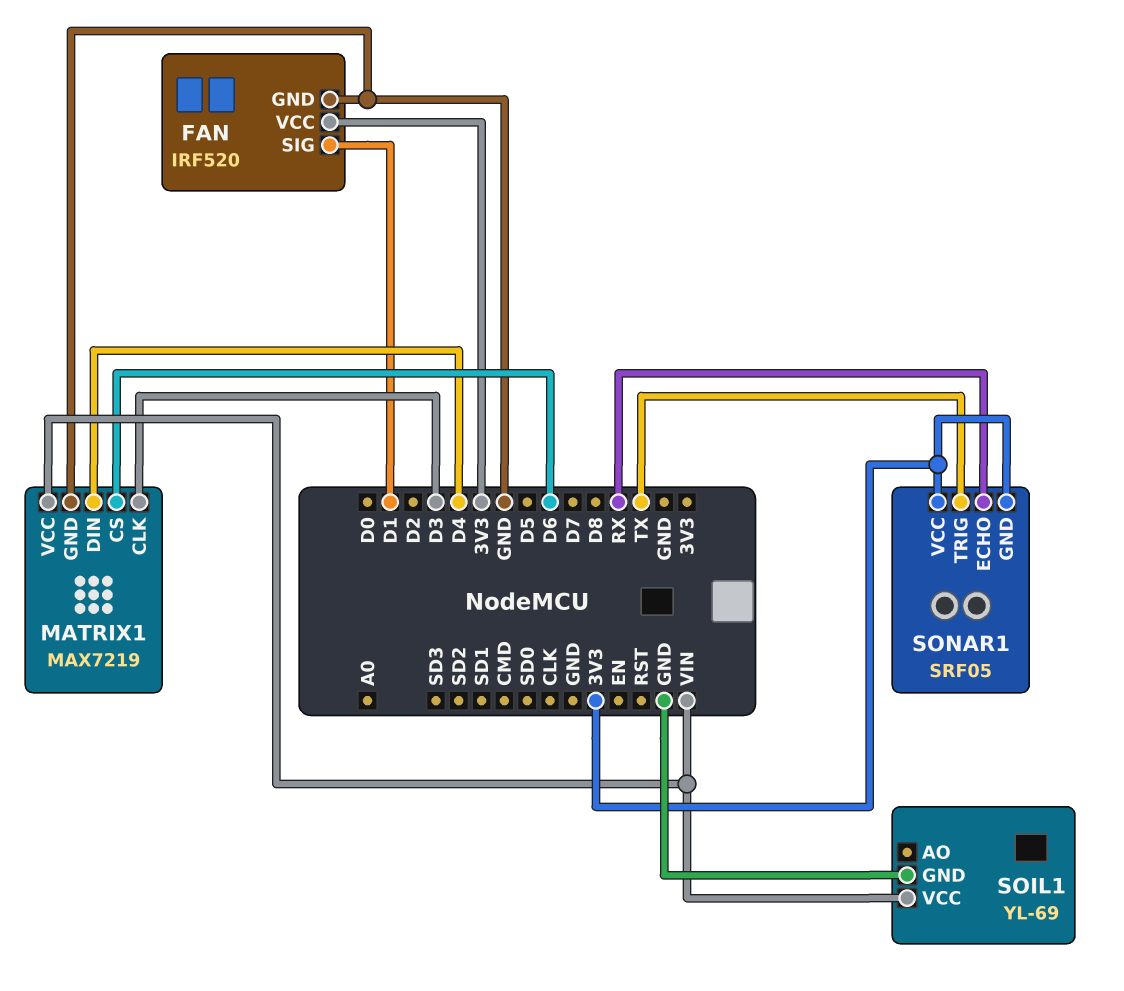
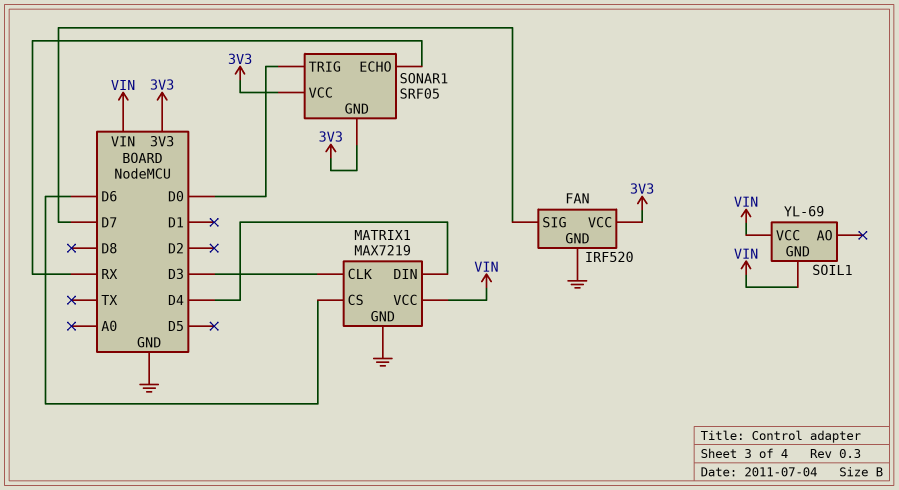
FAN pin SIG: D1 -> D7
SOIL1 pin GND: GND -> VIN
SONAR1 pin TRIG: TX -> D0

